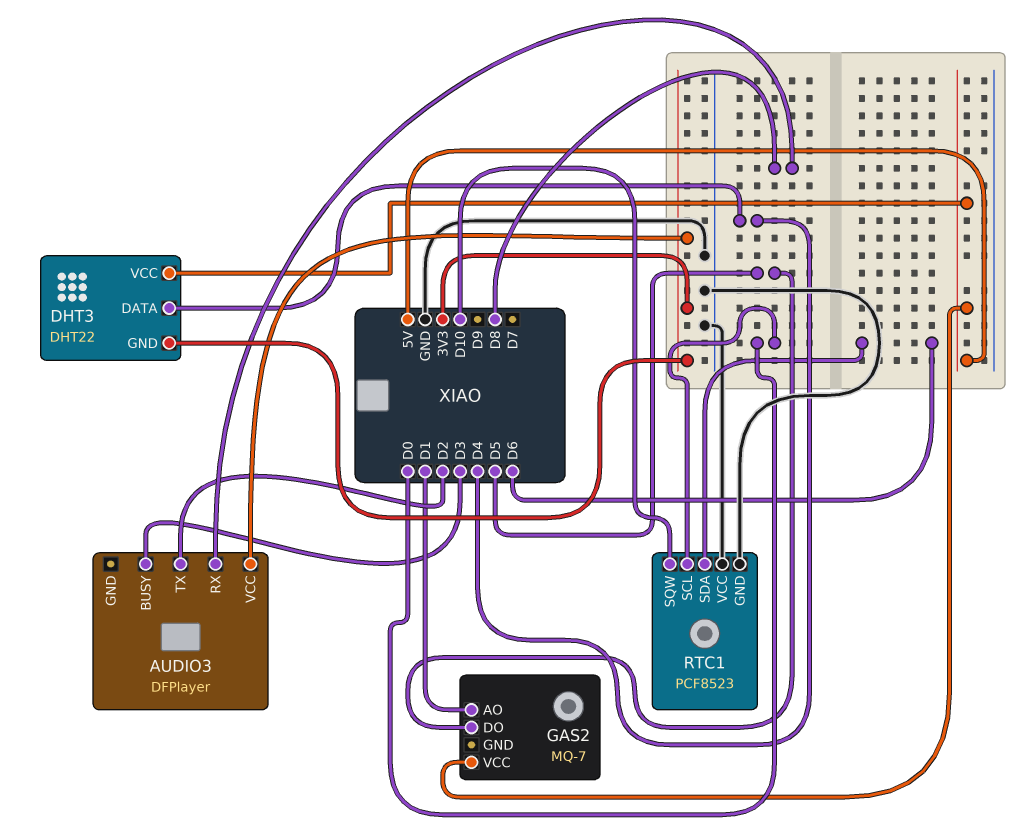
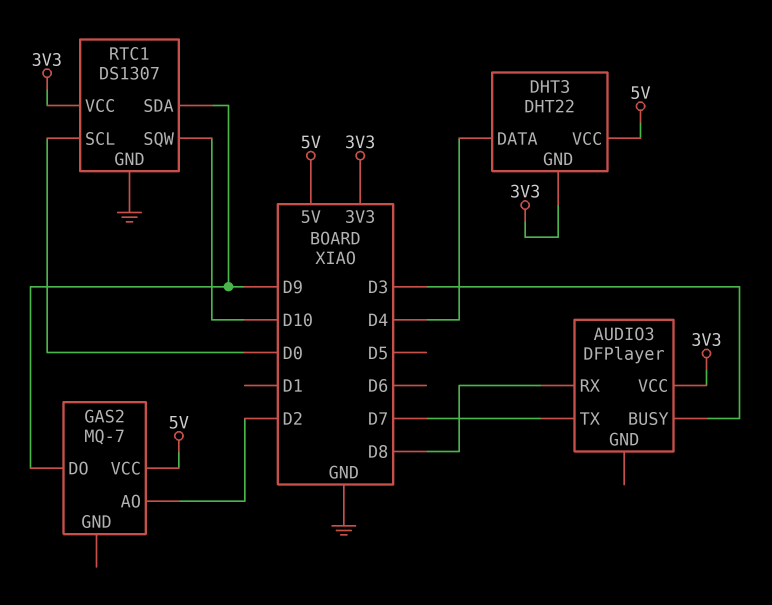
AUDIO3 pin TX: D2 -> D7
GAS2 pin AO: D1 -> D2
GAS2 pin DO: D5 -> D9
RTC1: PCF8523 -> DS1307
RTC1 pin SDA: D6 -> D9
RTC1 pin VCC: GND -> 3V3

